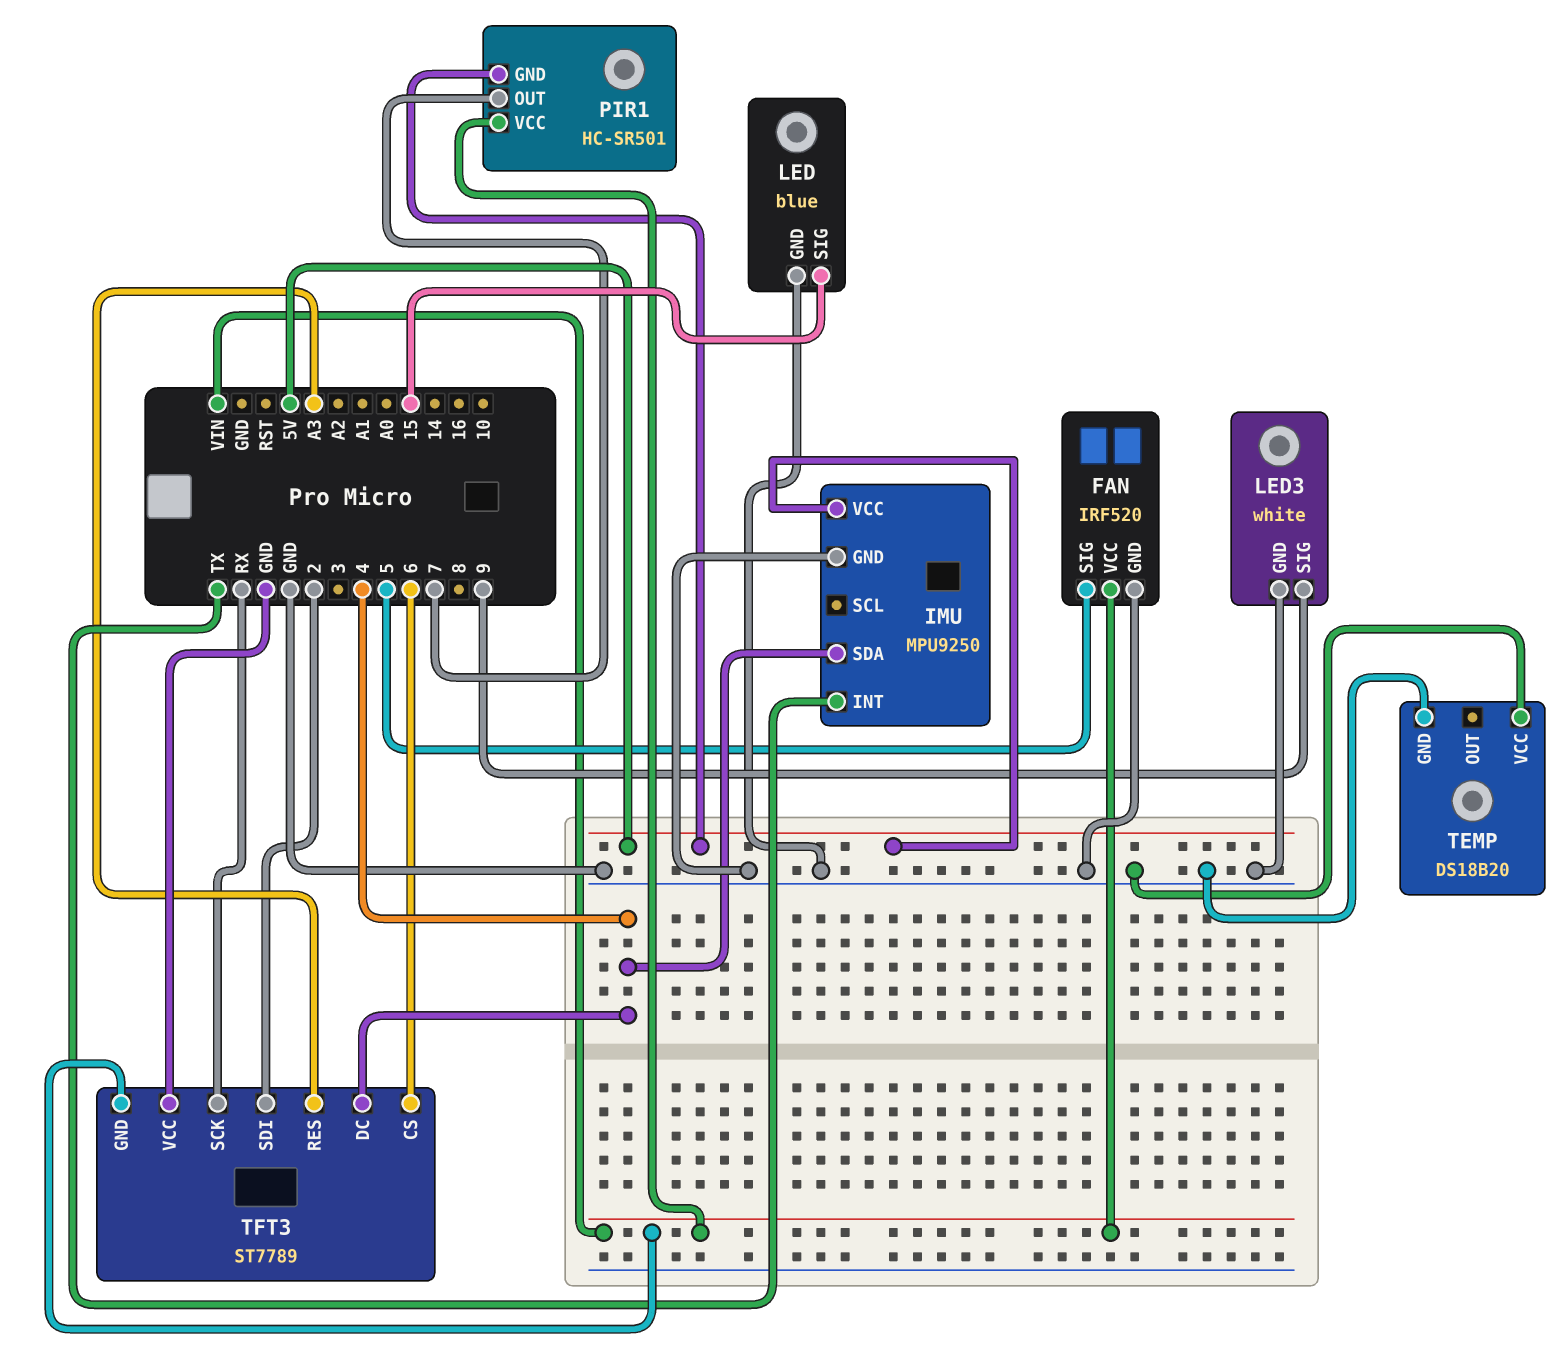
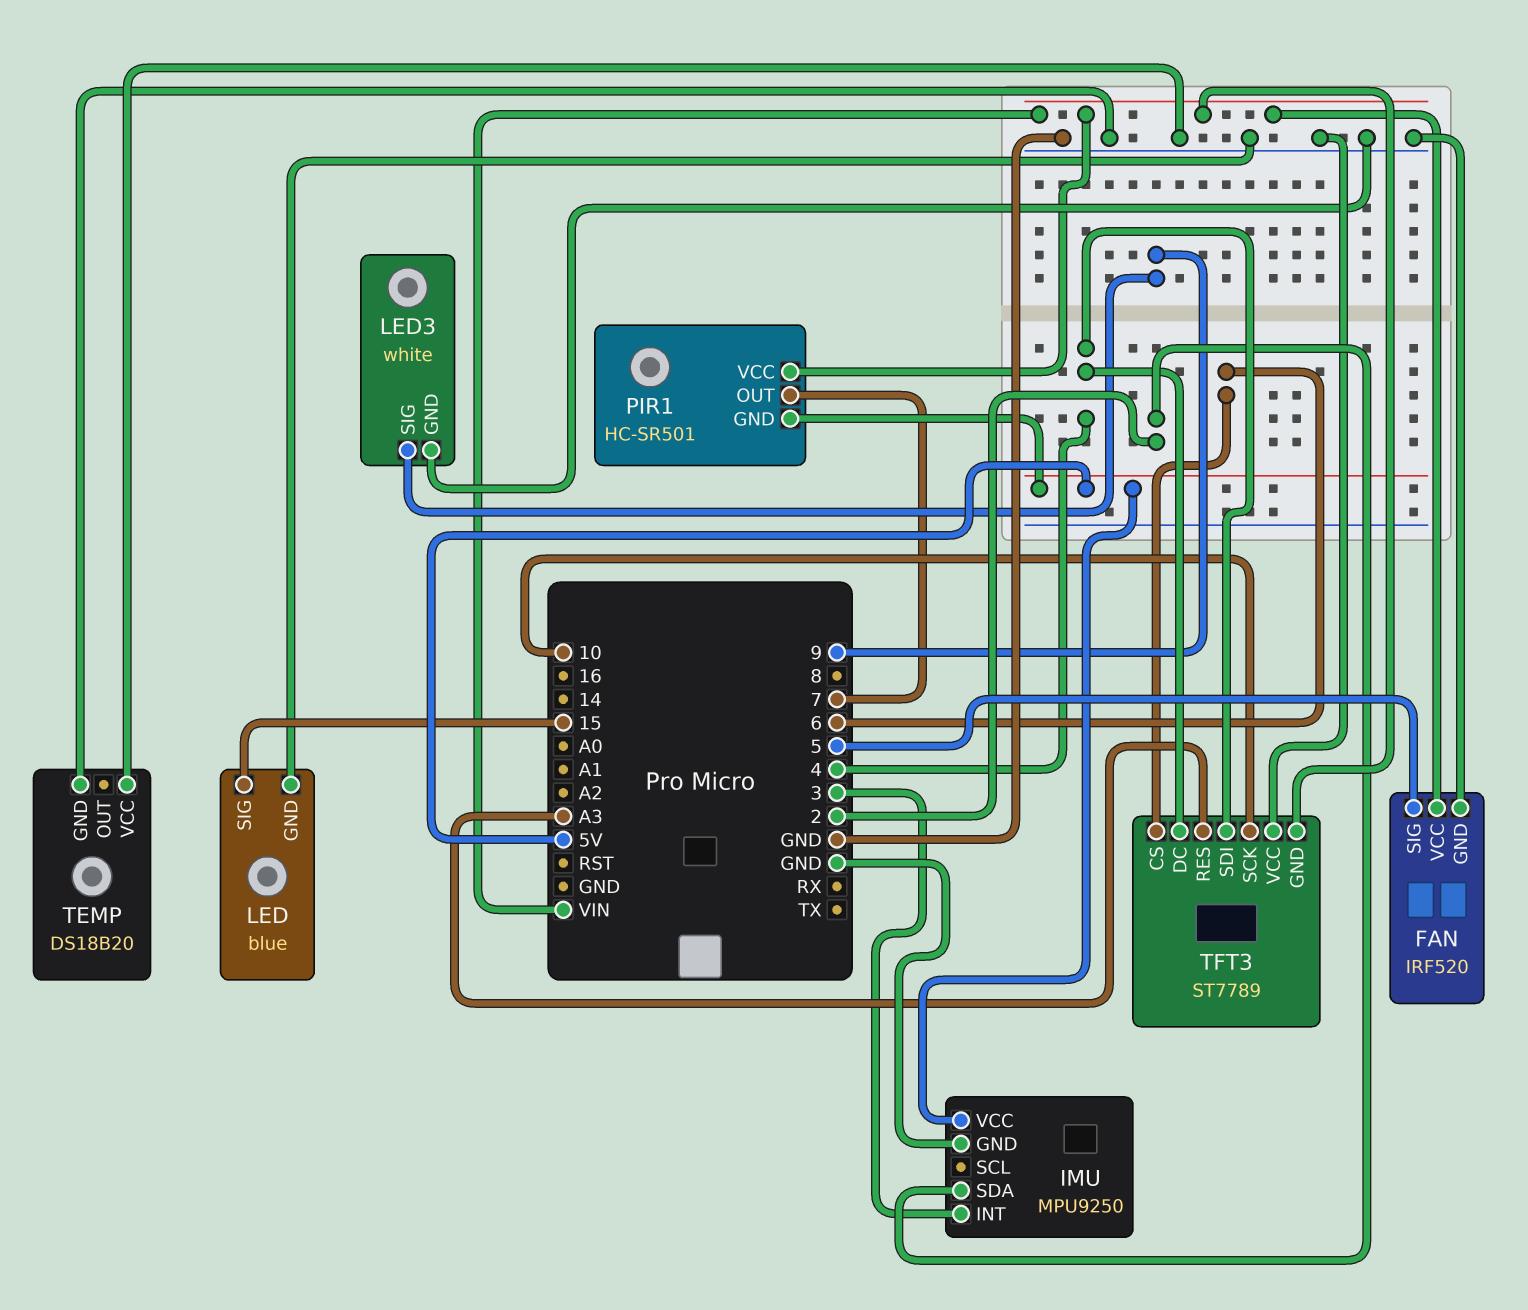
IMU pin INT: TX -> 3
IMU pin SDA: 4 -> 2
TFT3 pin SCK: RX -> 10
TFT3 pin SDI: 2 -> 4

